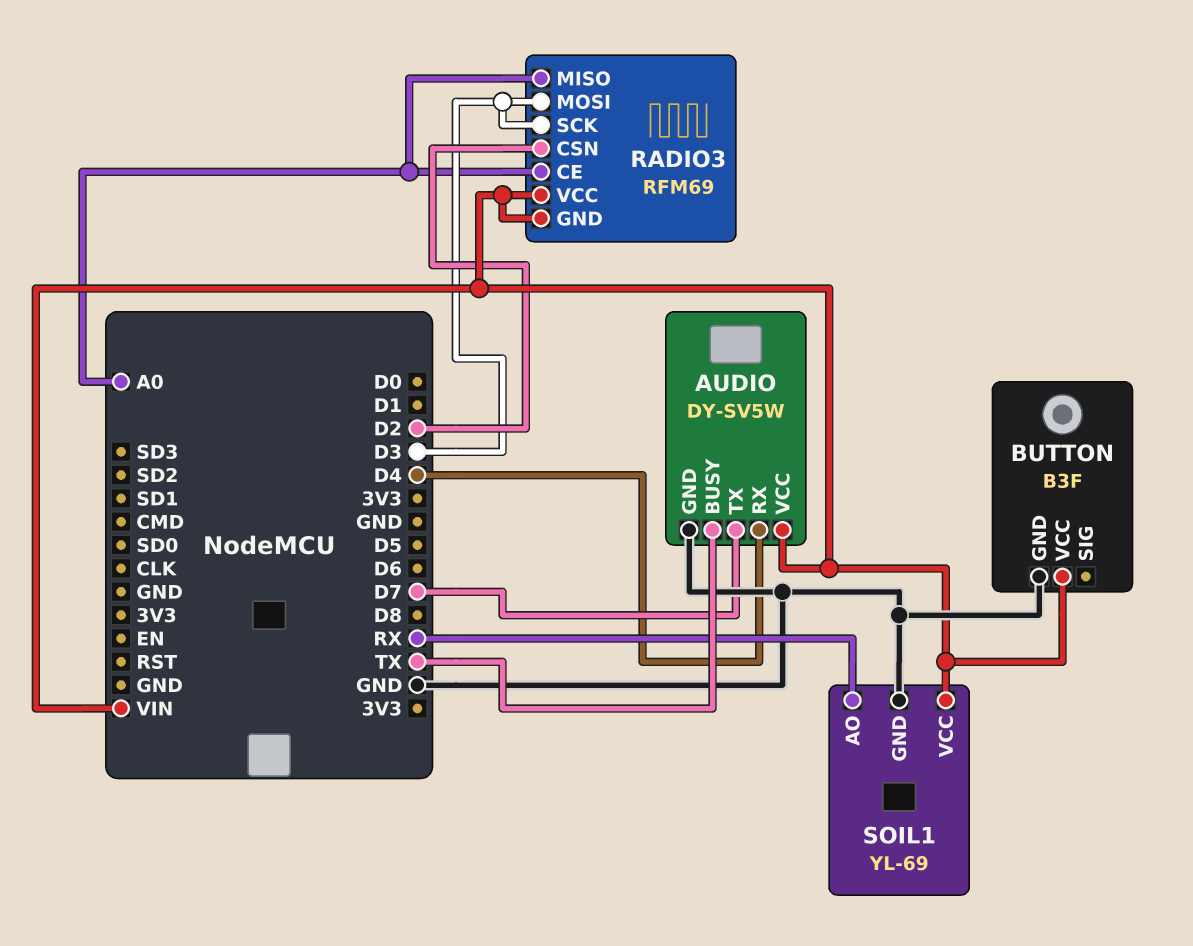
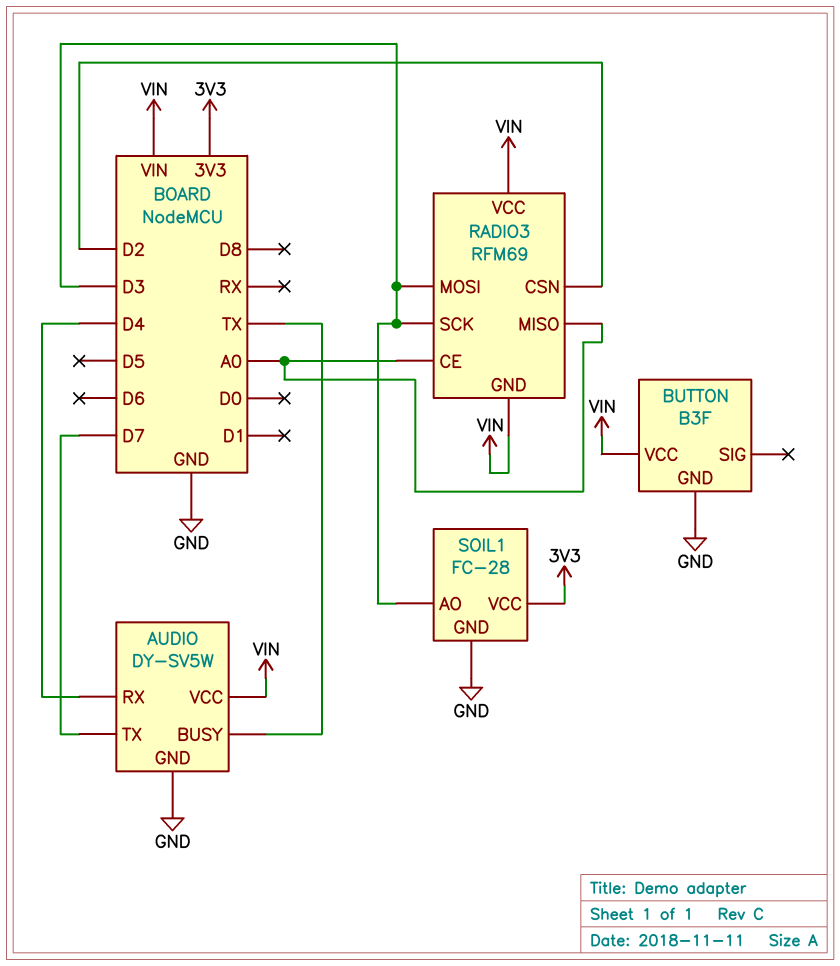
SOIL1: YL-69 -> FC-28
SOIL1 pin AO: RX -> D3
SOIL1 pin VCC: VIN -> 3V3

